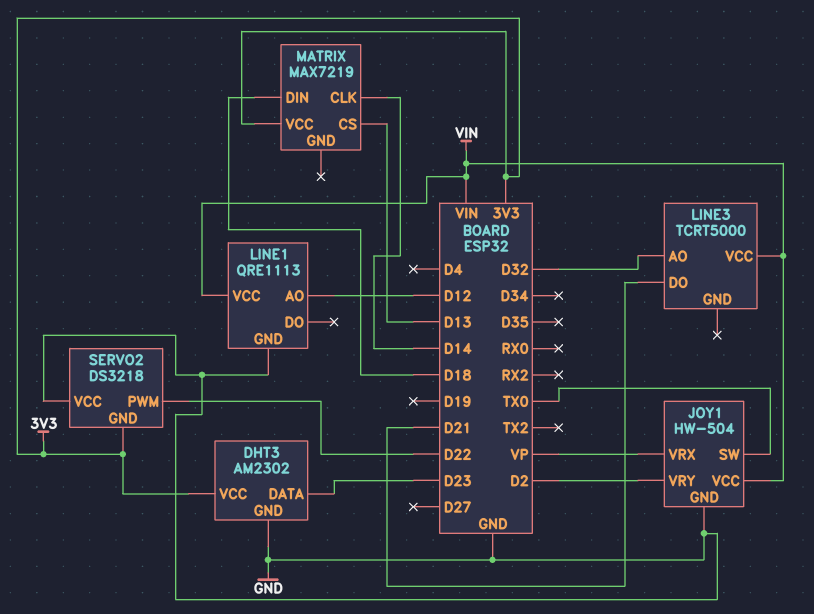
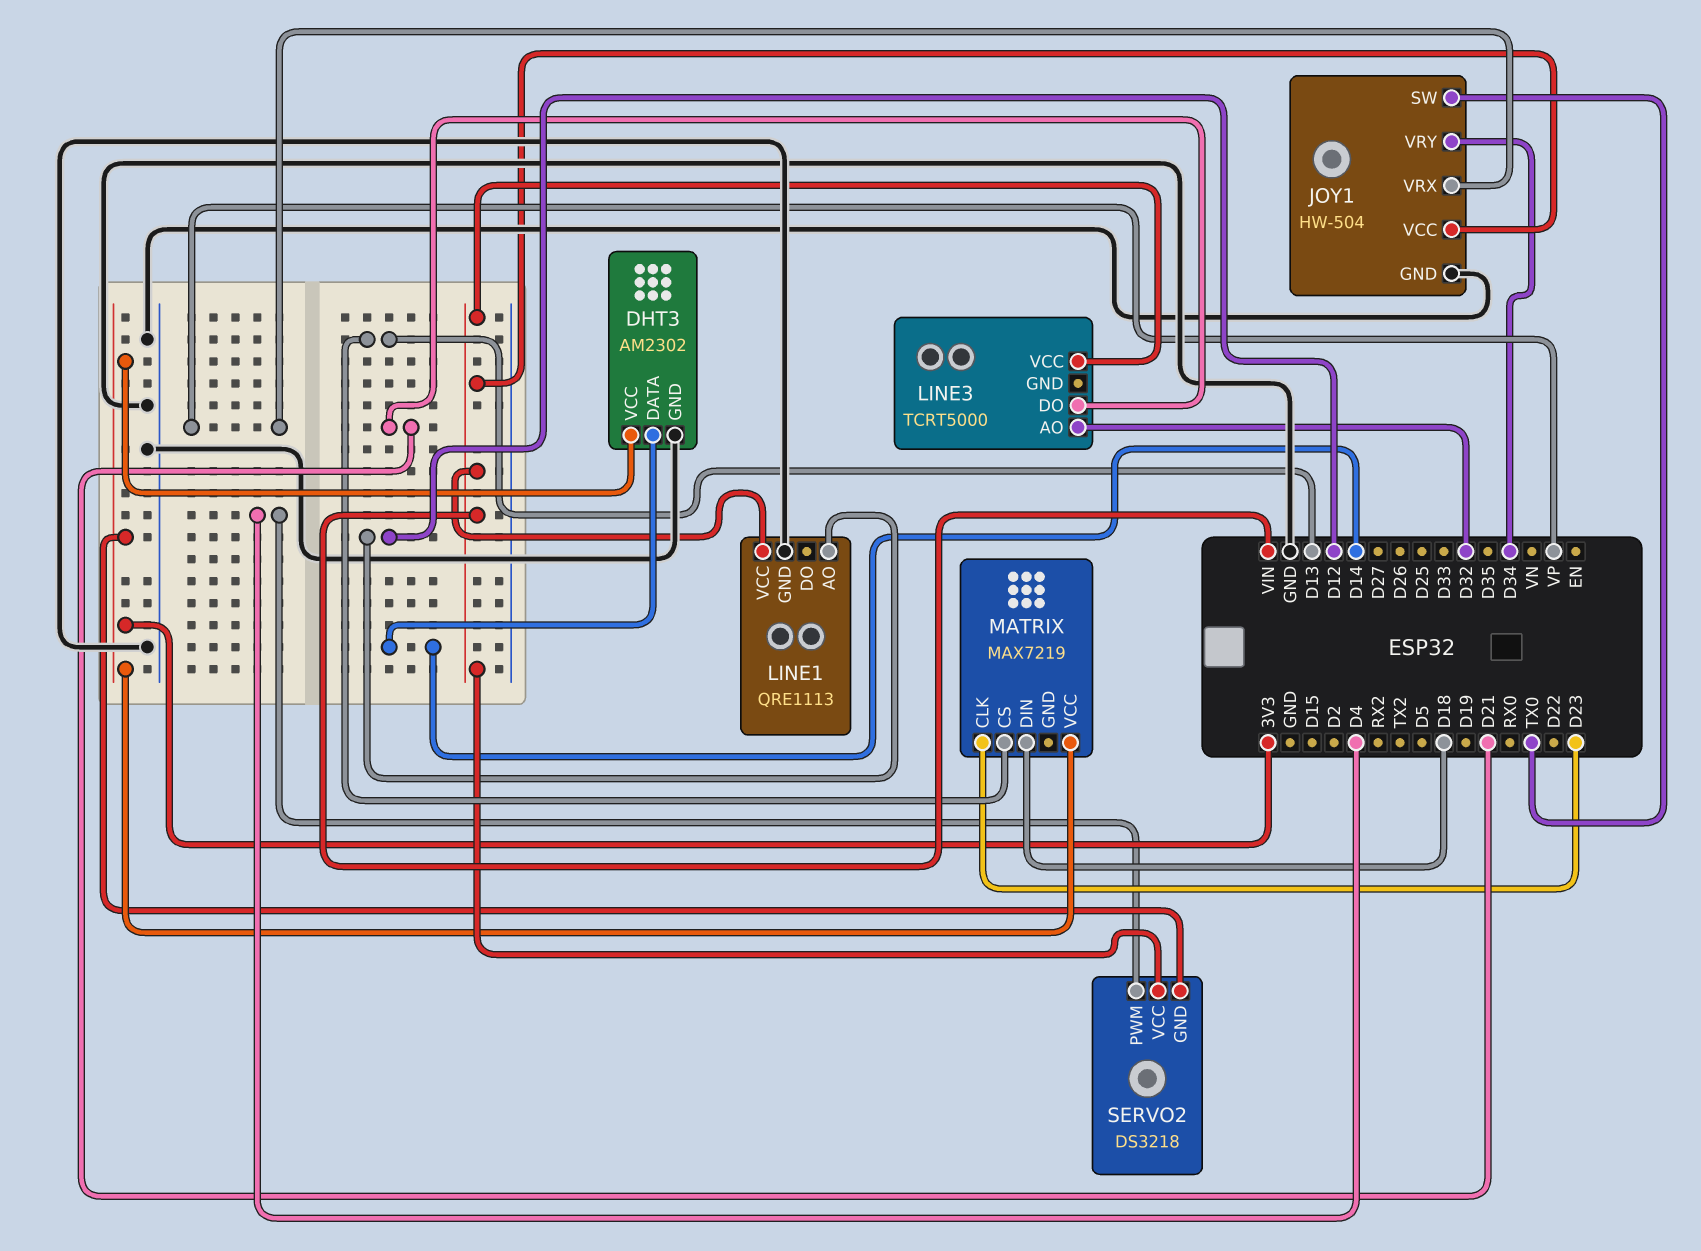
DHT3 pin DATA: D23 -> D14
JOY1 pin VRY: D2 -> D34
MATRIX pin CLK: D14 -> D23
SERVO2 pin PWM: D22 -> D4
SERVO2 pin VCC: GND -> VIN

